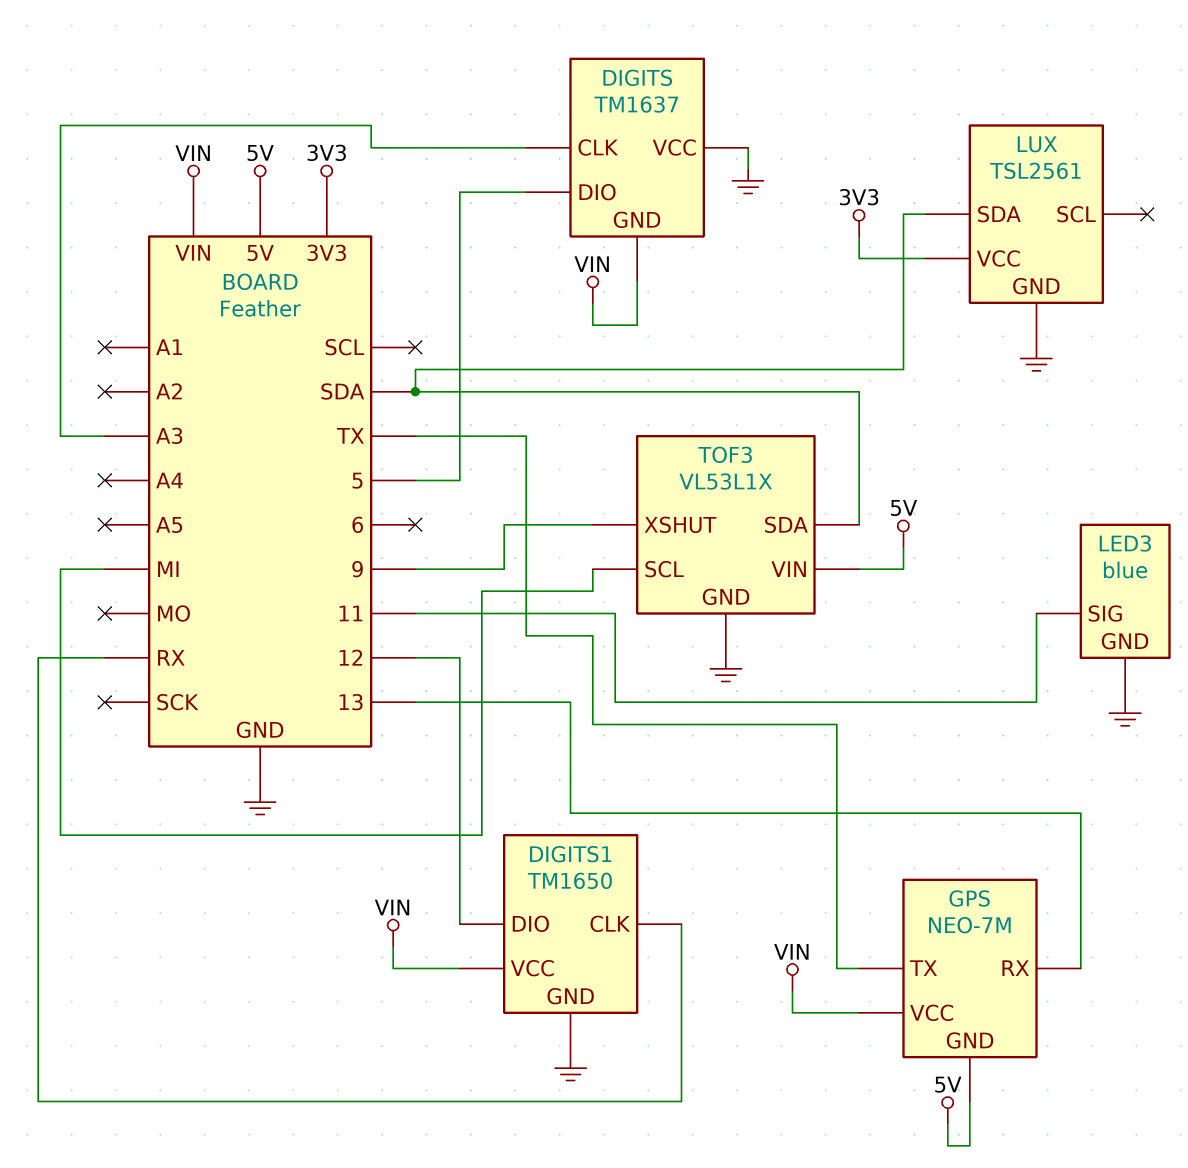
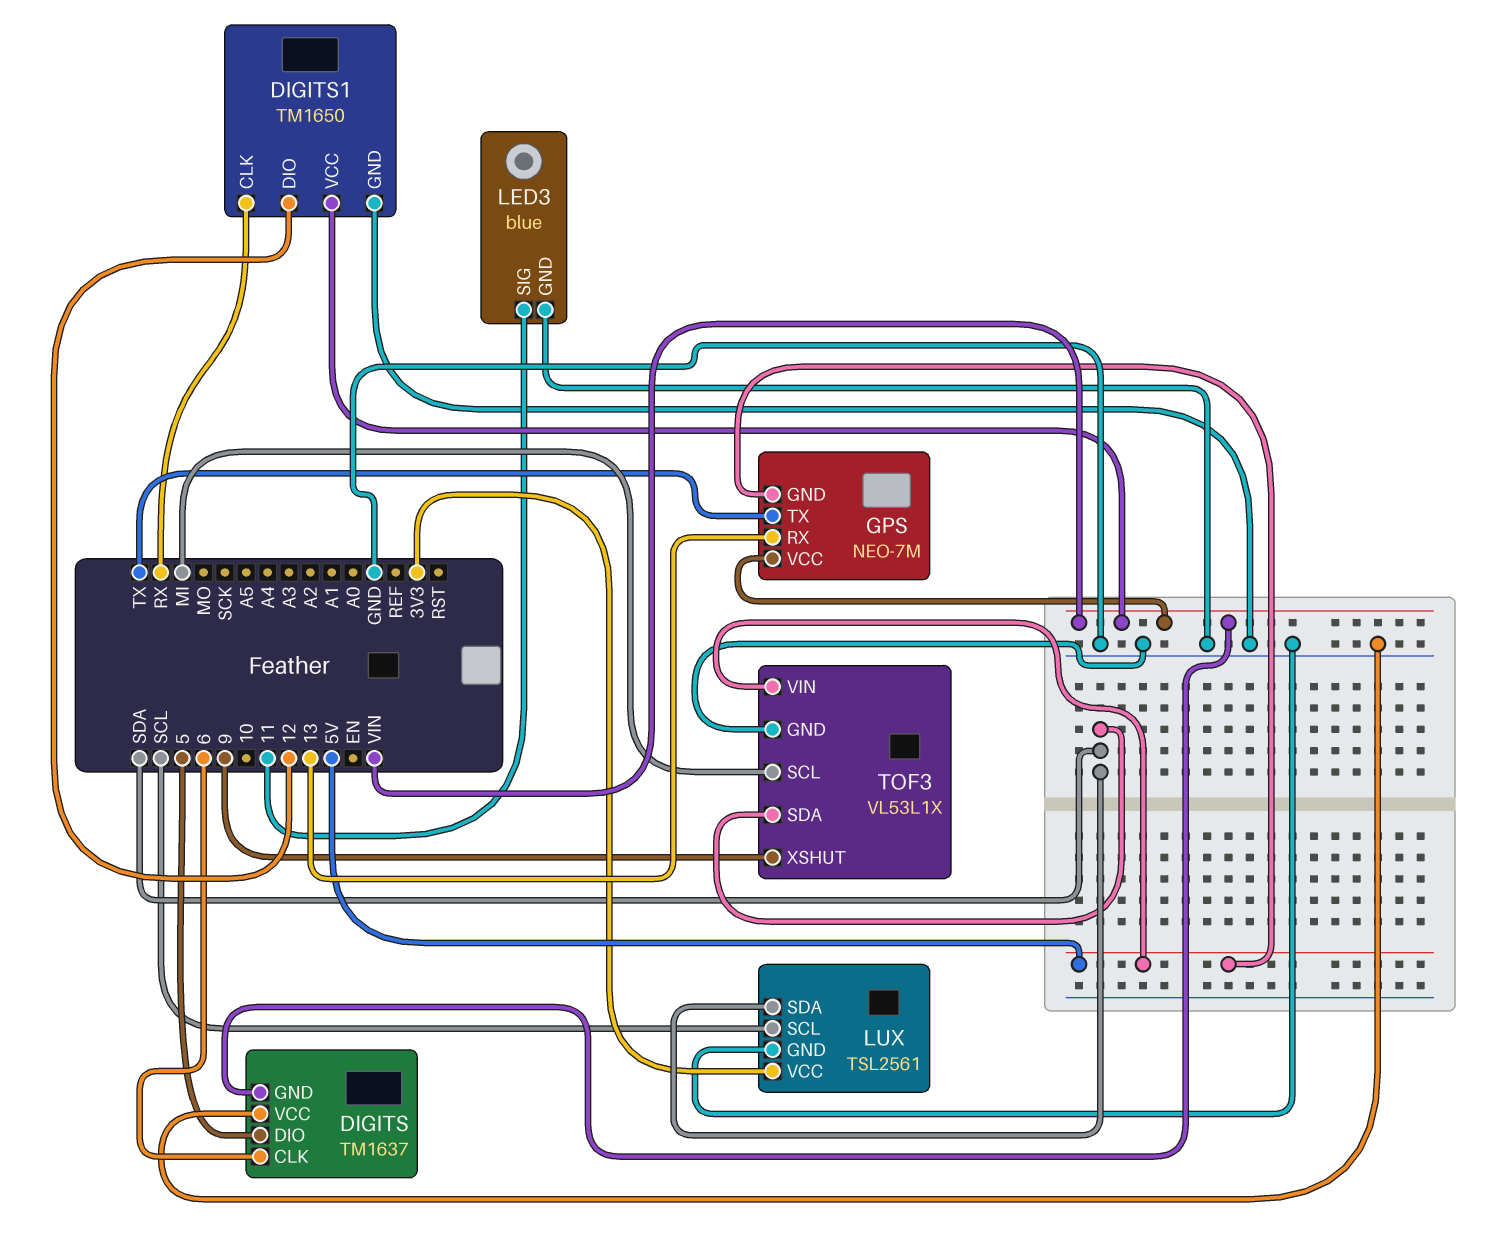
DIGITS pin CLK: A3 -> 6
LUX pin SCL: none -> SCL

